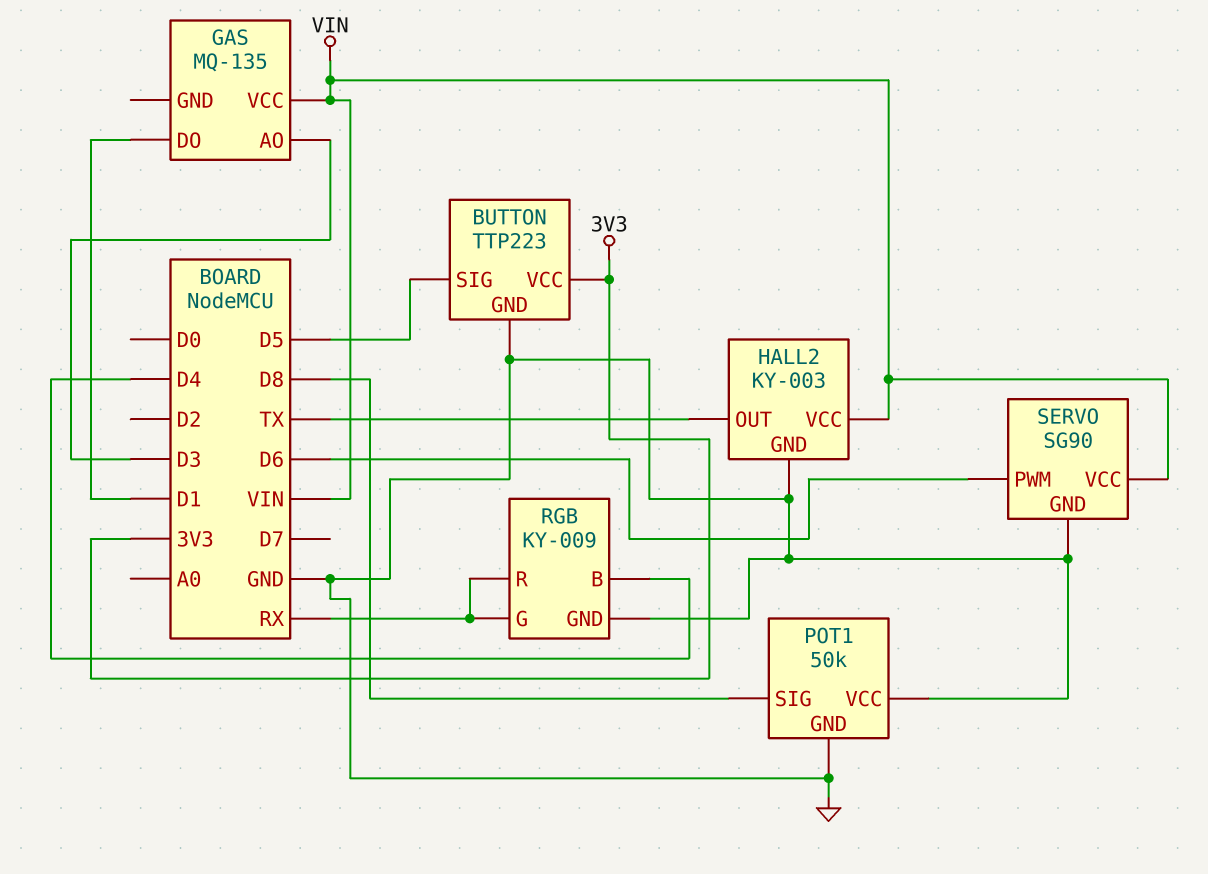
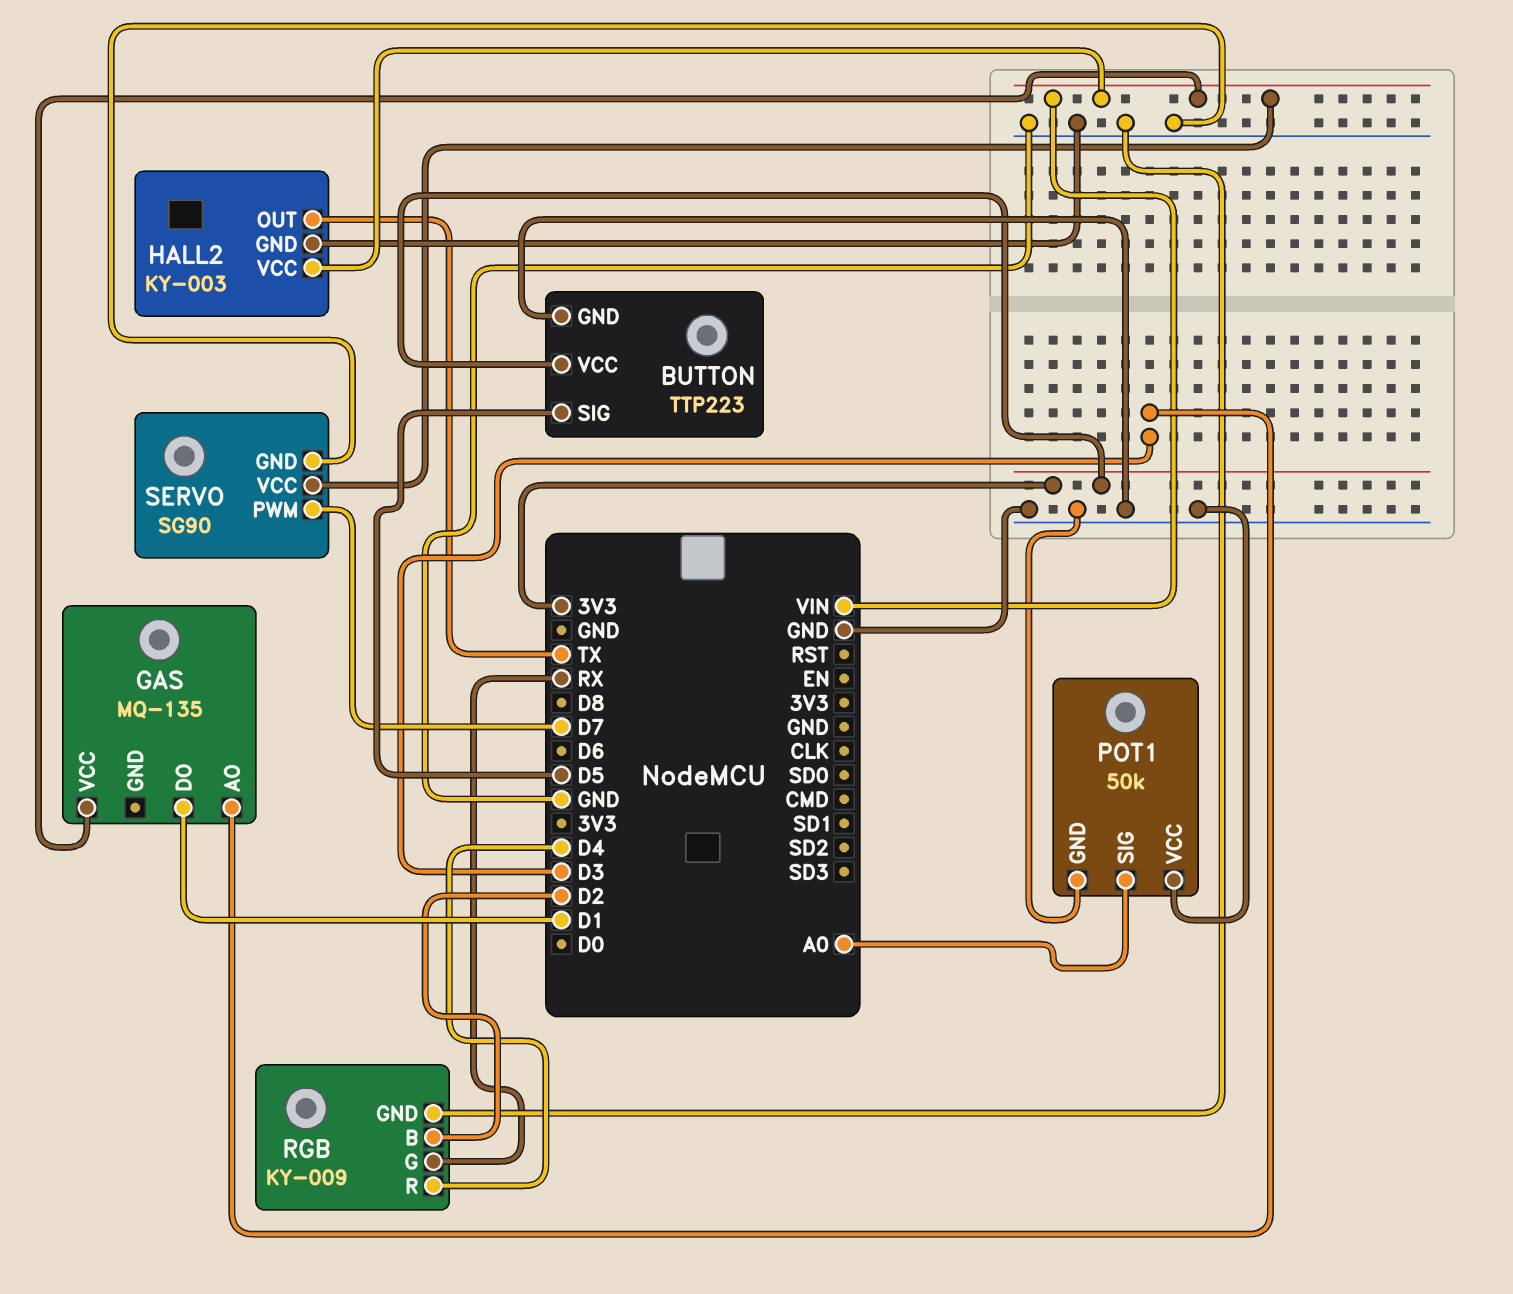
POT1 pin SIG: D8 -> A0
RGB pin B: D4 -> D2
RGB pin R: RX -> D4
SERVO pin PWM: D6 -> D7

